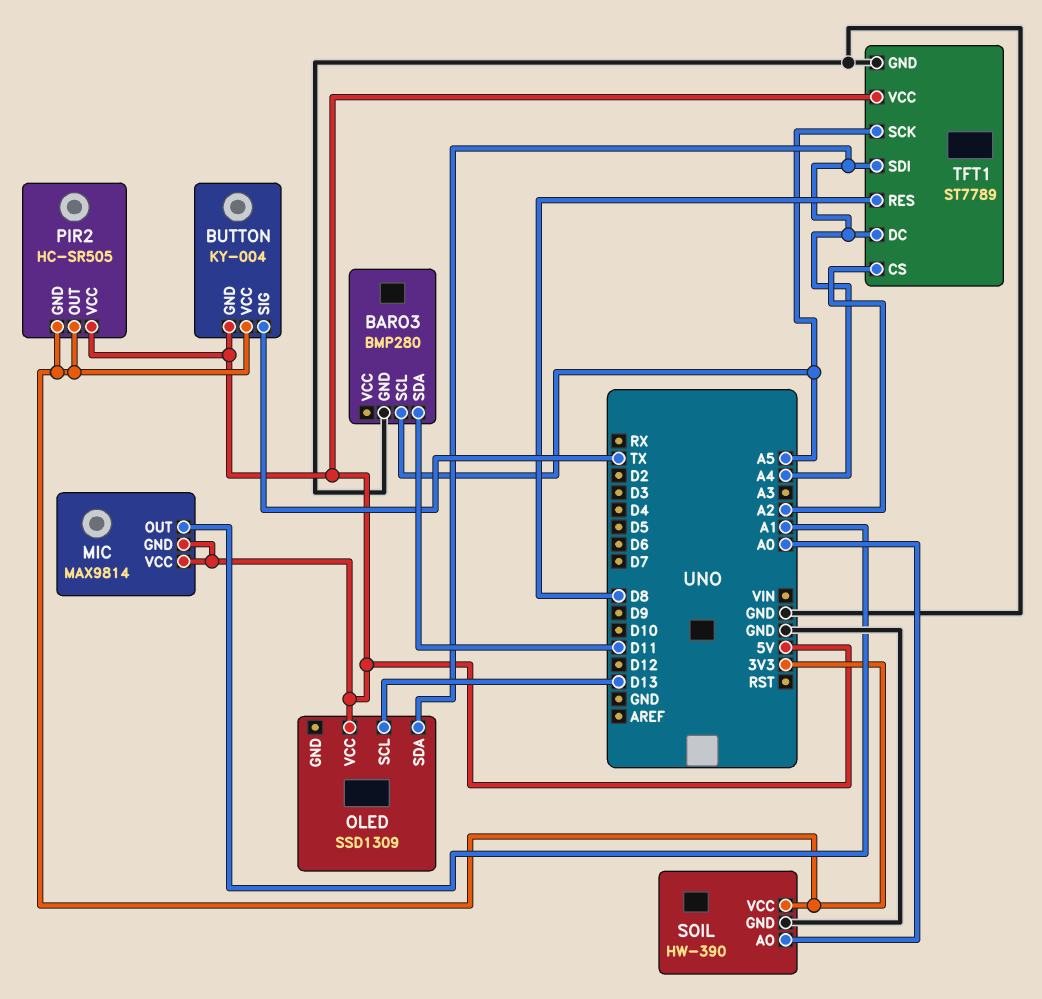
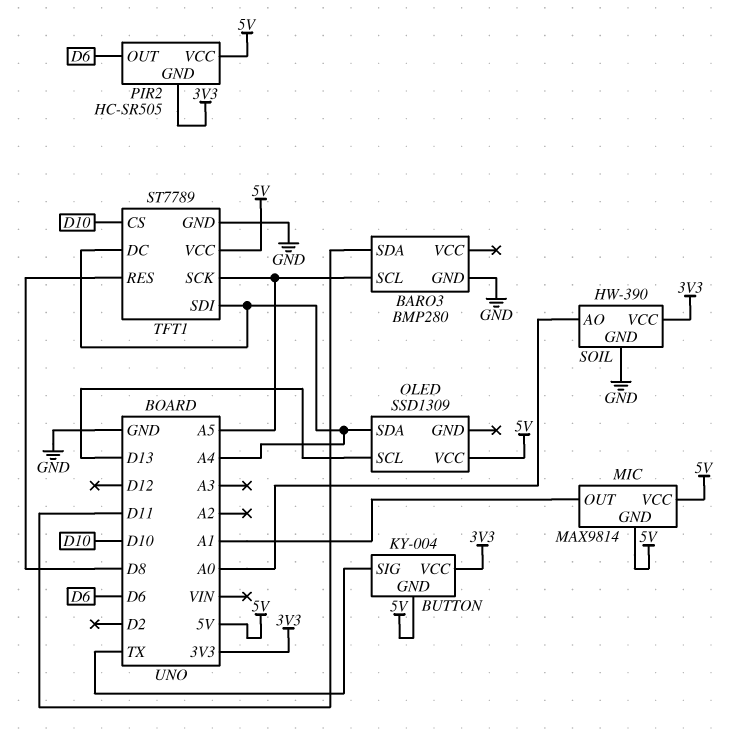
PIR2 pin OUT: 3V3 -> D6
TFT1 pin CS: A2 -> D10

